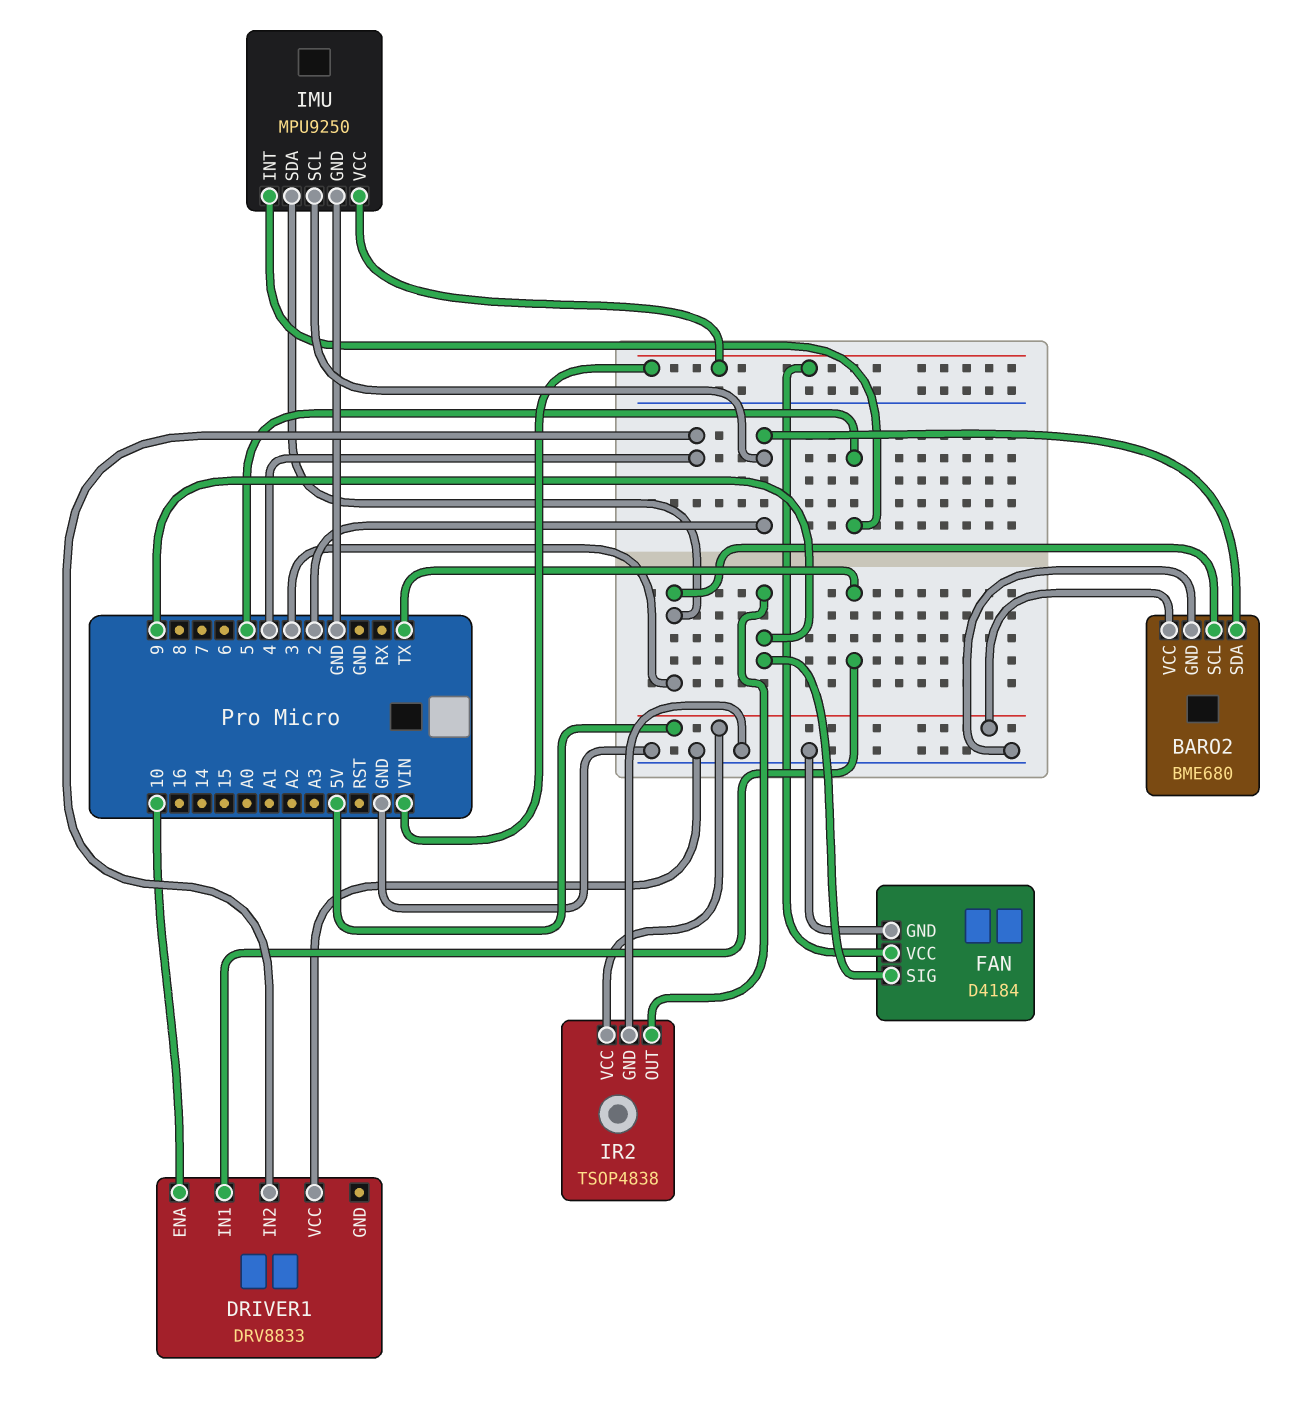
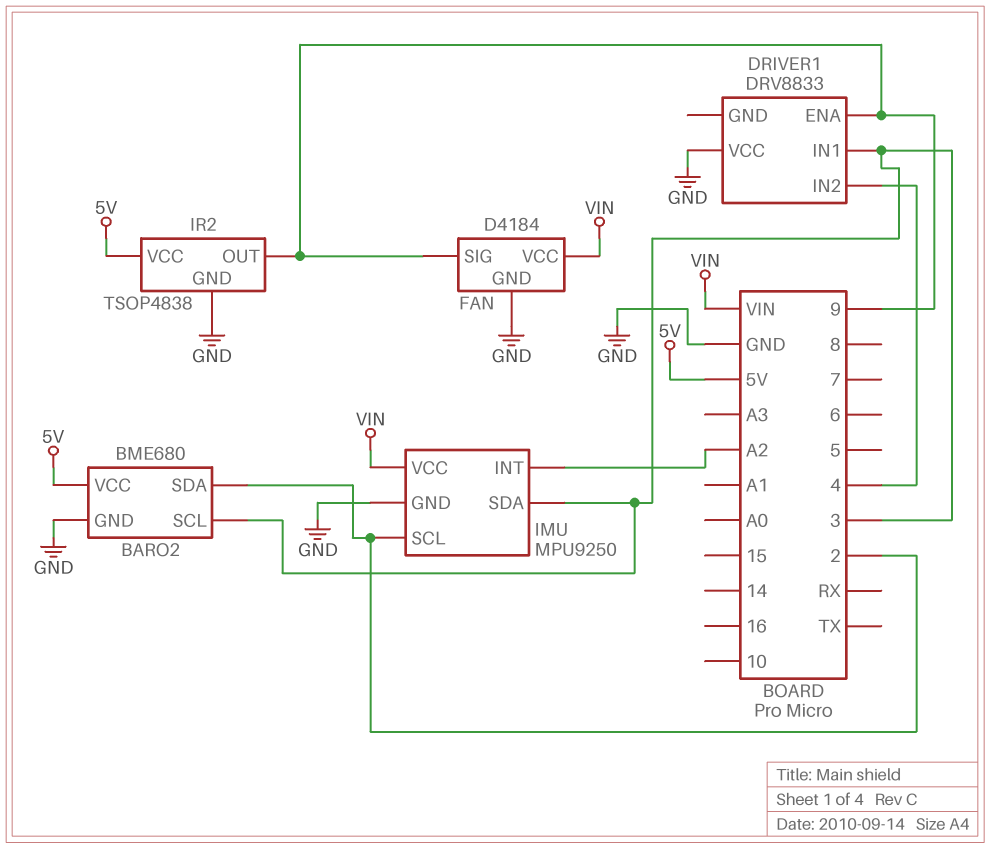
DRIVER1 pin ENA: 10 -> 9
DRIVER1 pin IN1: TX -> 3
IMU pin INT: 5 -> A2

